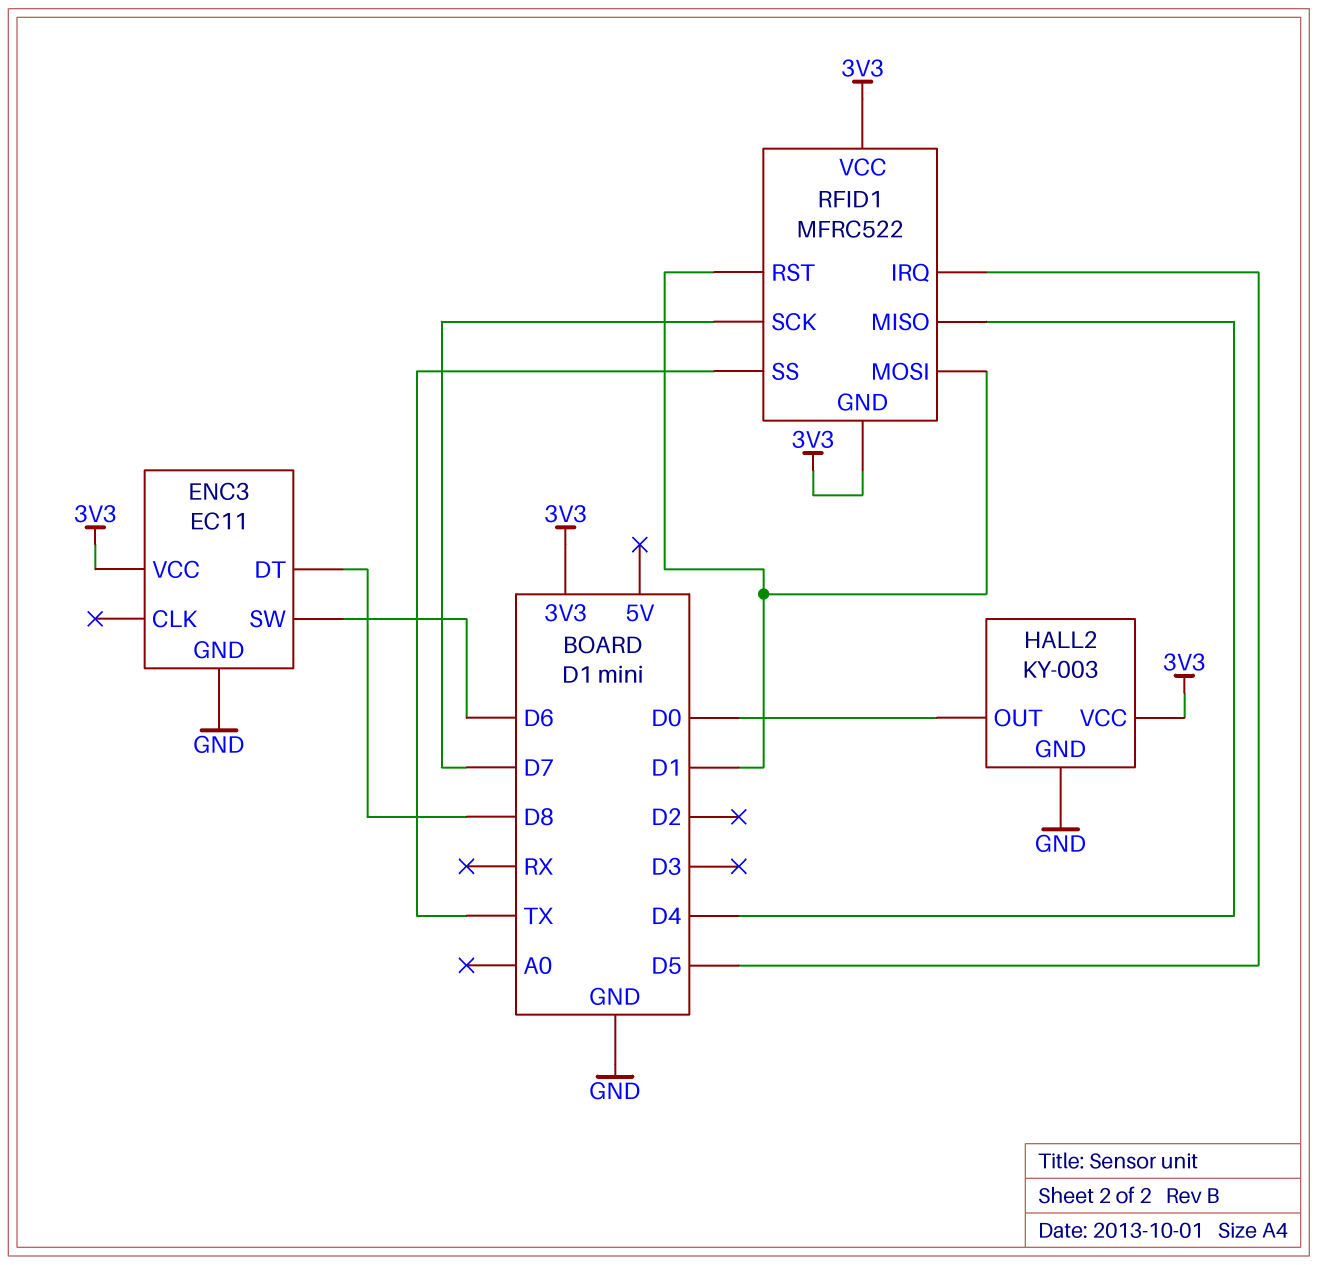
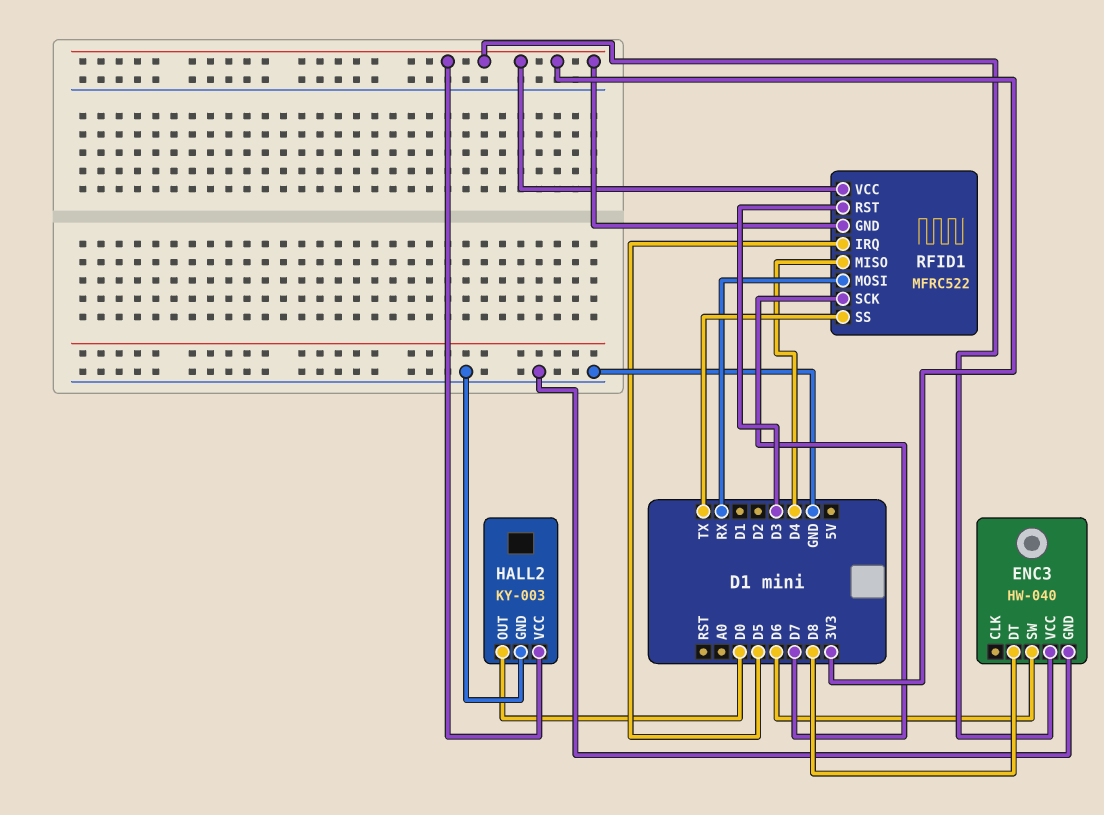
ENC3: EC11 -> HW-040
RFID1 pin MOSI: D1 -> RX
RFID1 pin RST: D1 -> D3

